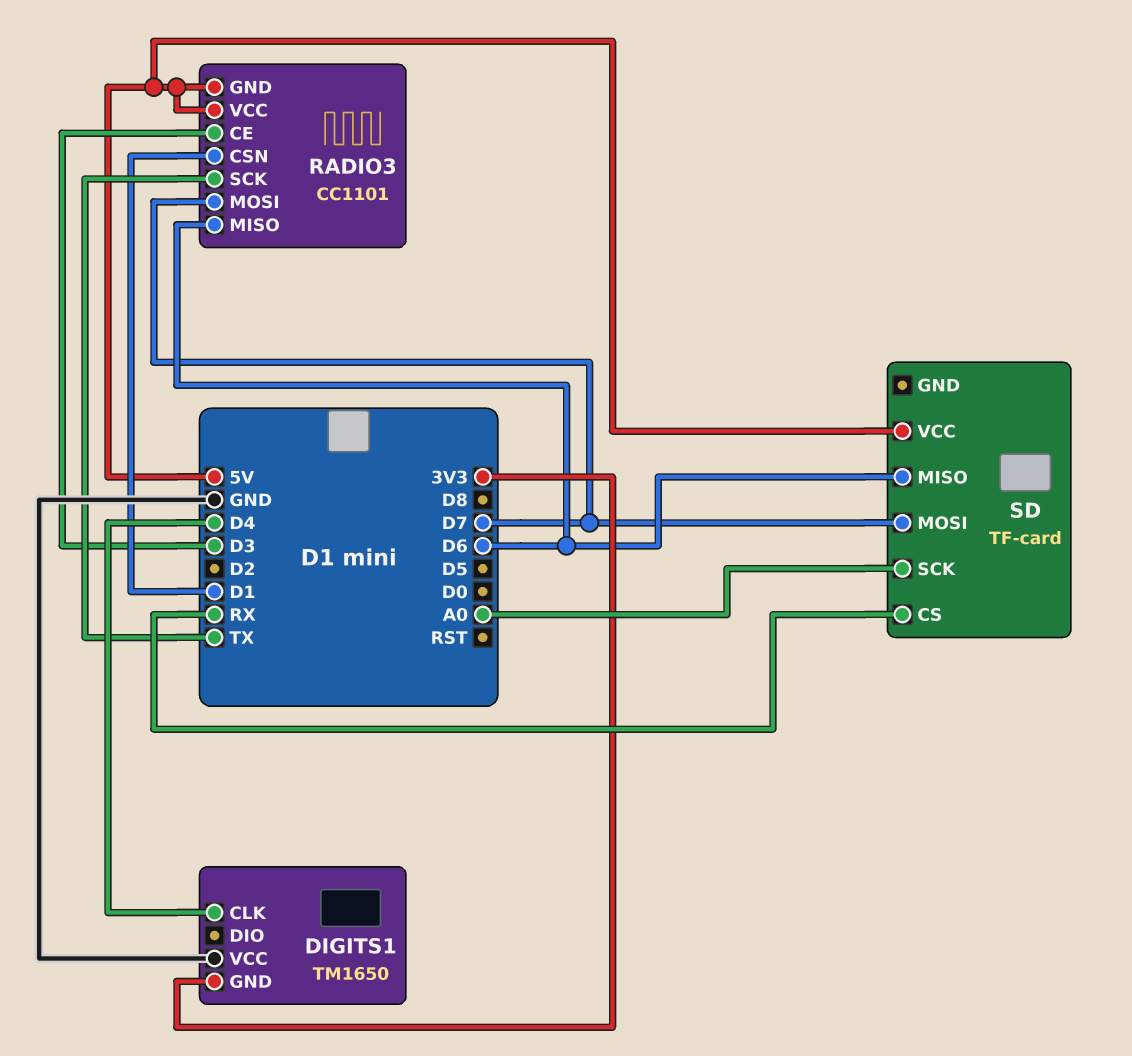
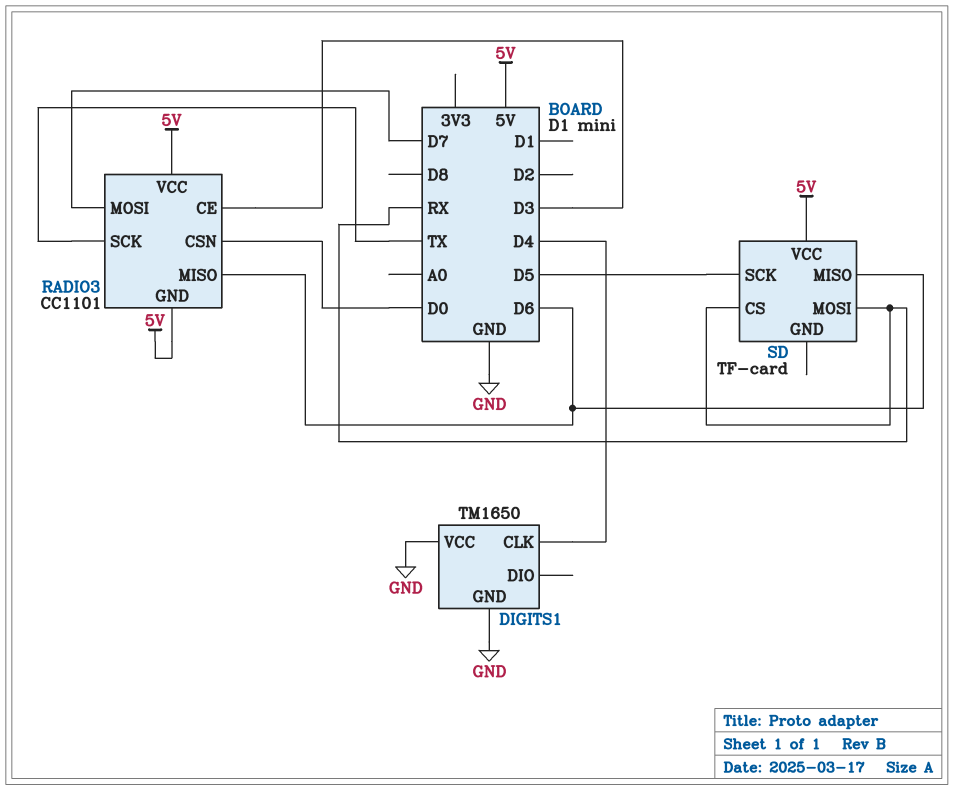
DIGITS1 pin GND: 3V3 -> GND
RADIO3 pin CSN: D1 -> D0
SD pin MOSI: D7 -> RX
SD pin SCK: A0 -> D5

